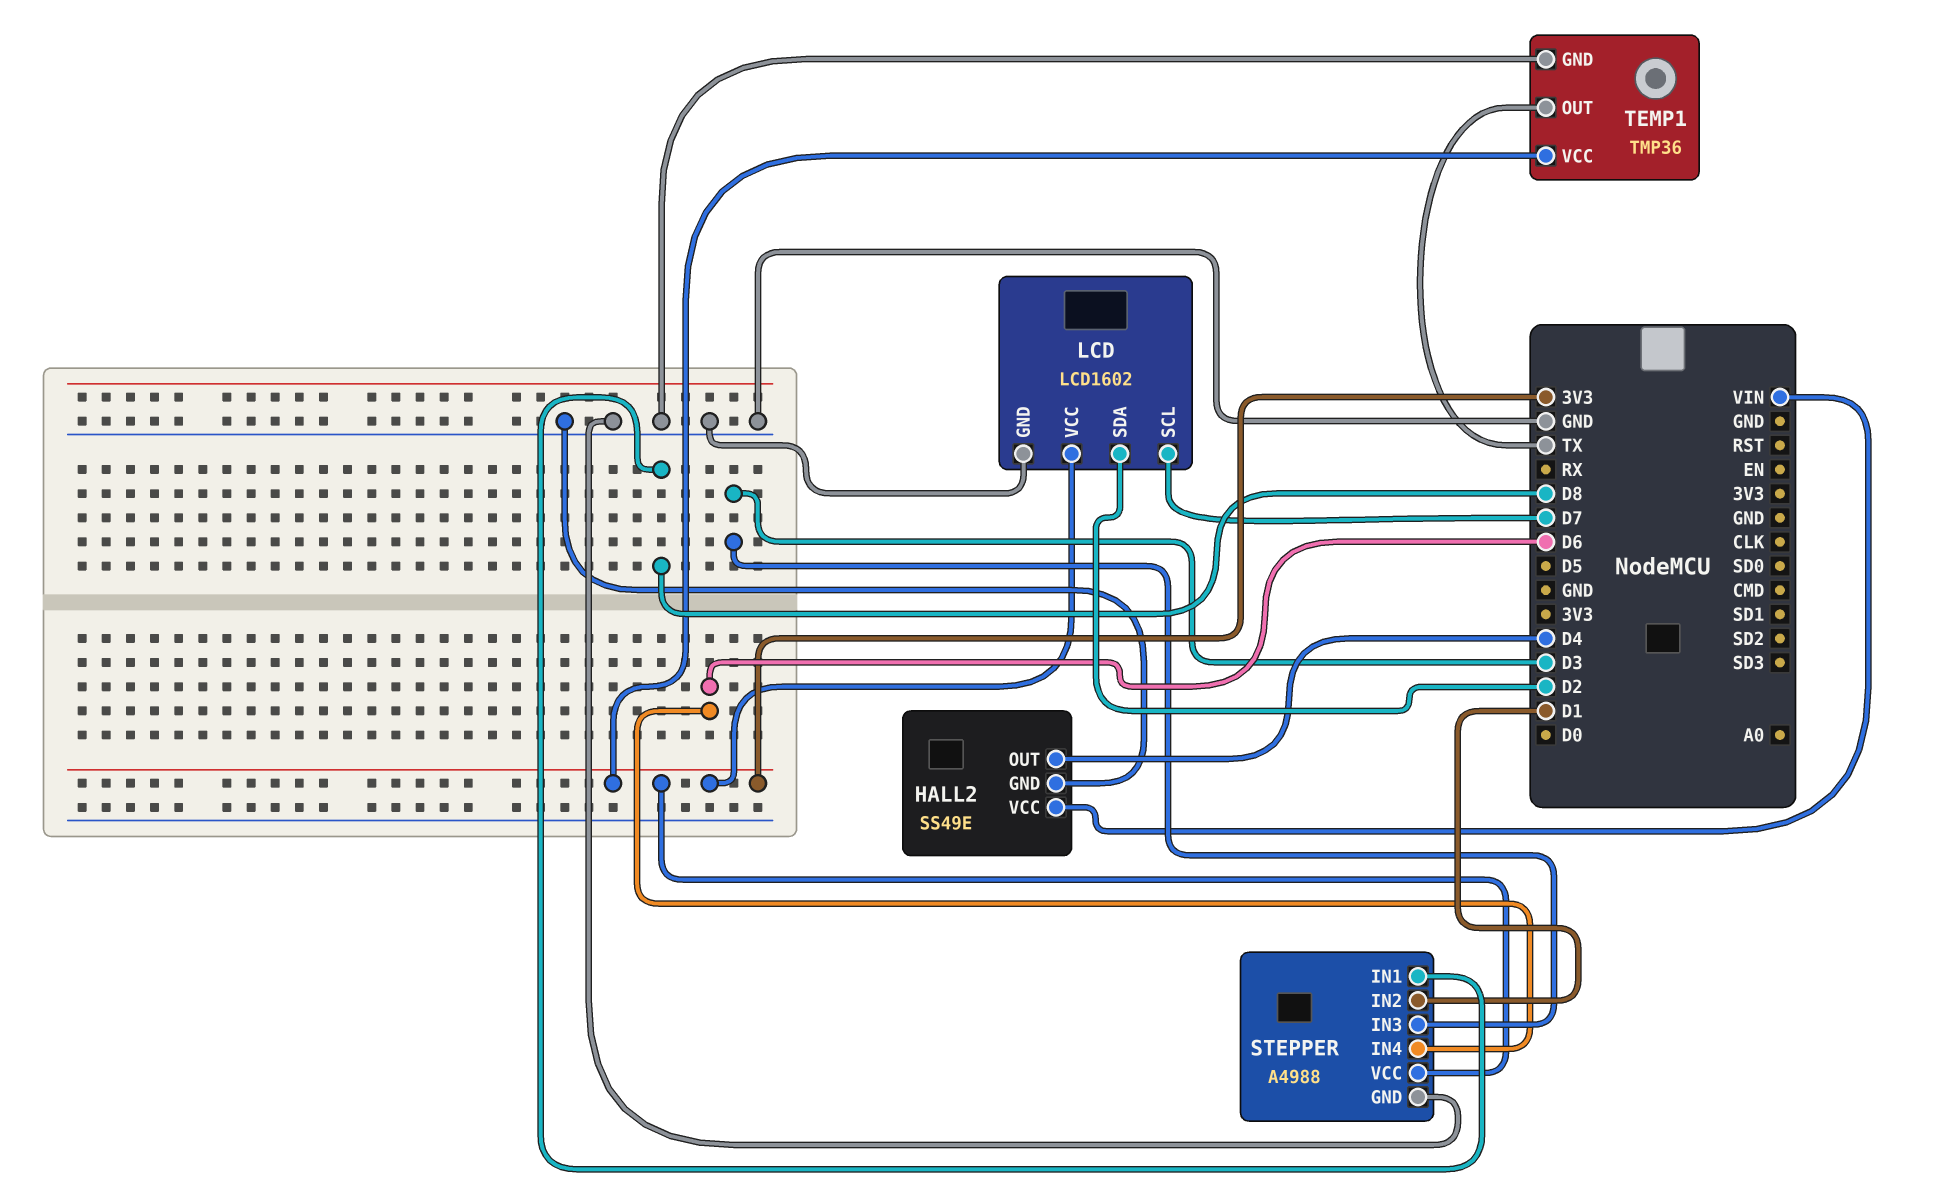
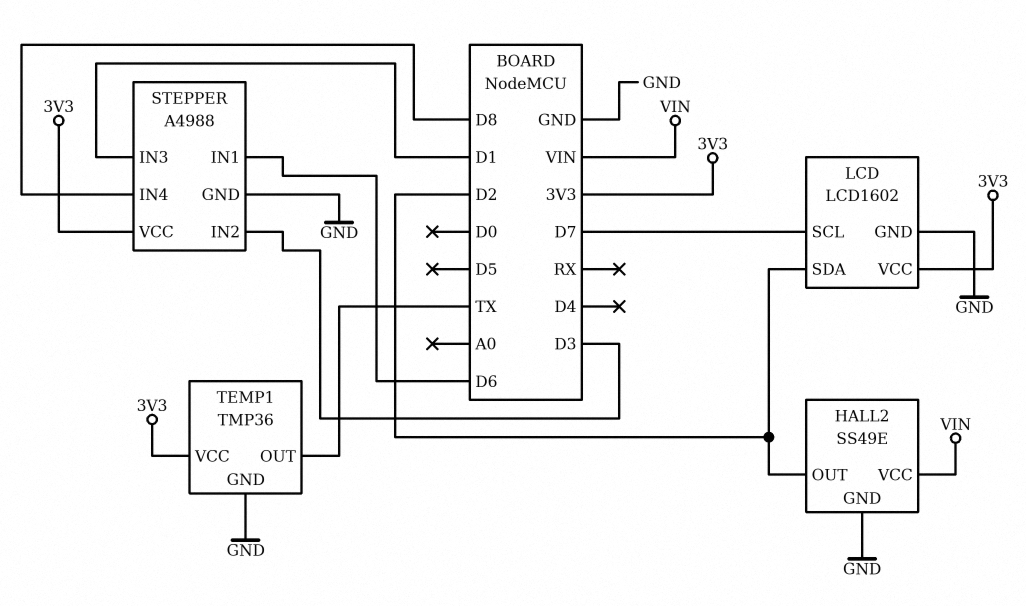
HALL2 pin OUT: D4 -> D2
STEPPER pin IN1: D8 -> D6
STEPPER pin IN2: D1 -> D3
STEPPER pin IN3: D3 -> D1
STEPPER pin IN4: D6 -> D8

